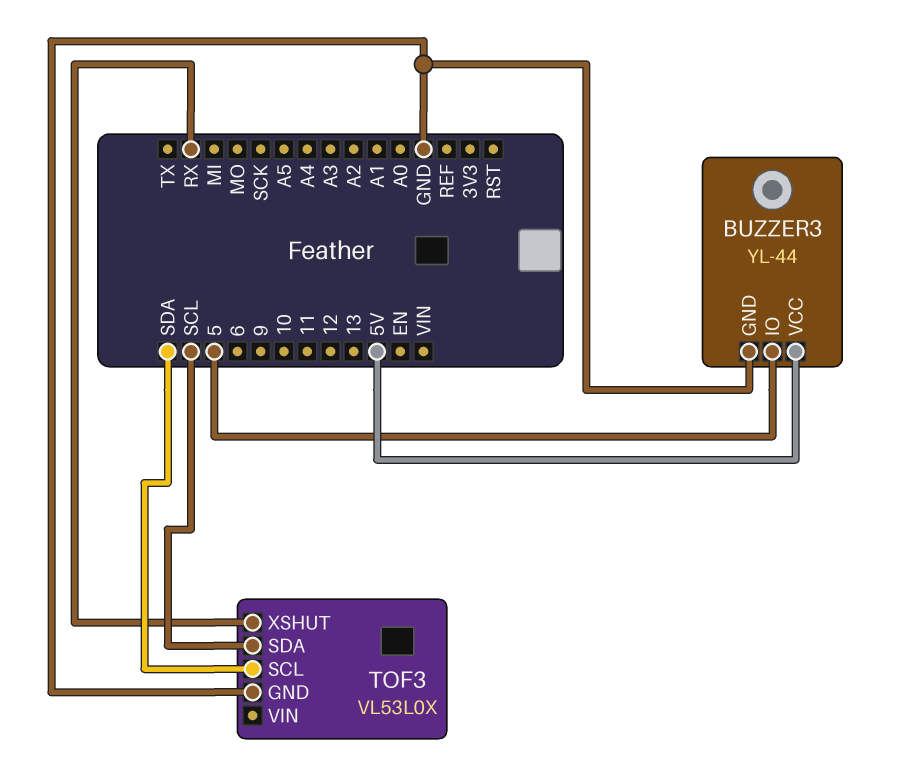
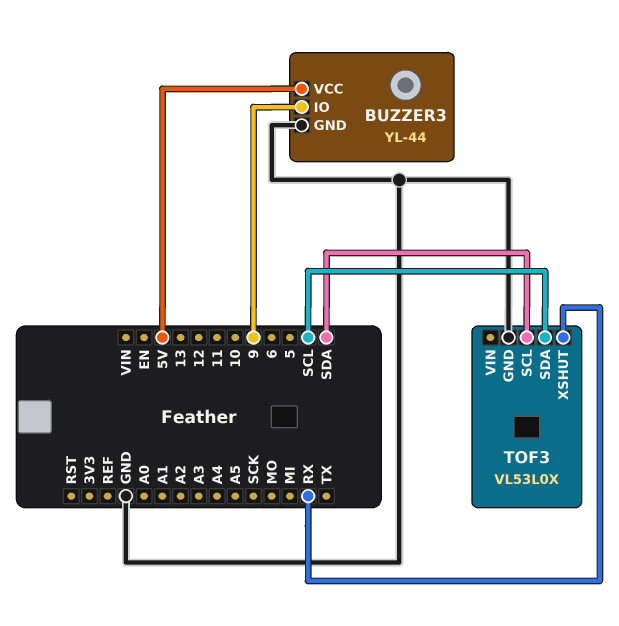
BUZZER3 pin IO: 5 -> 9

